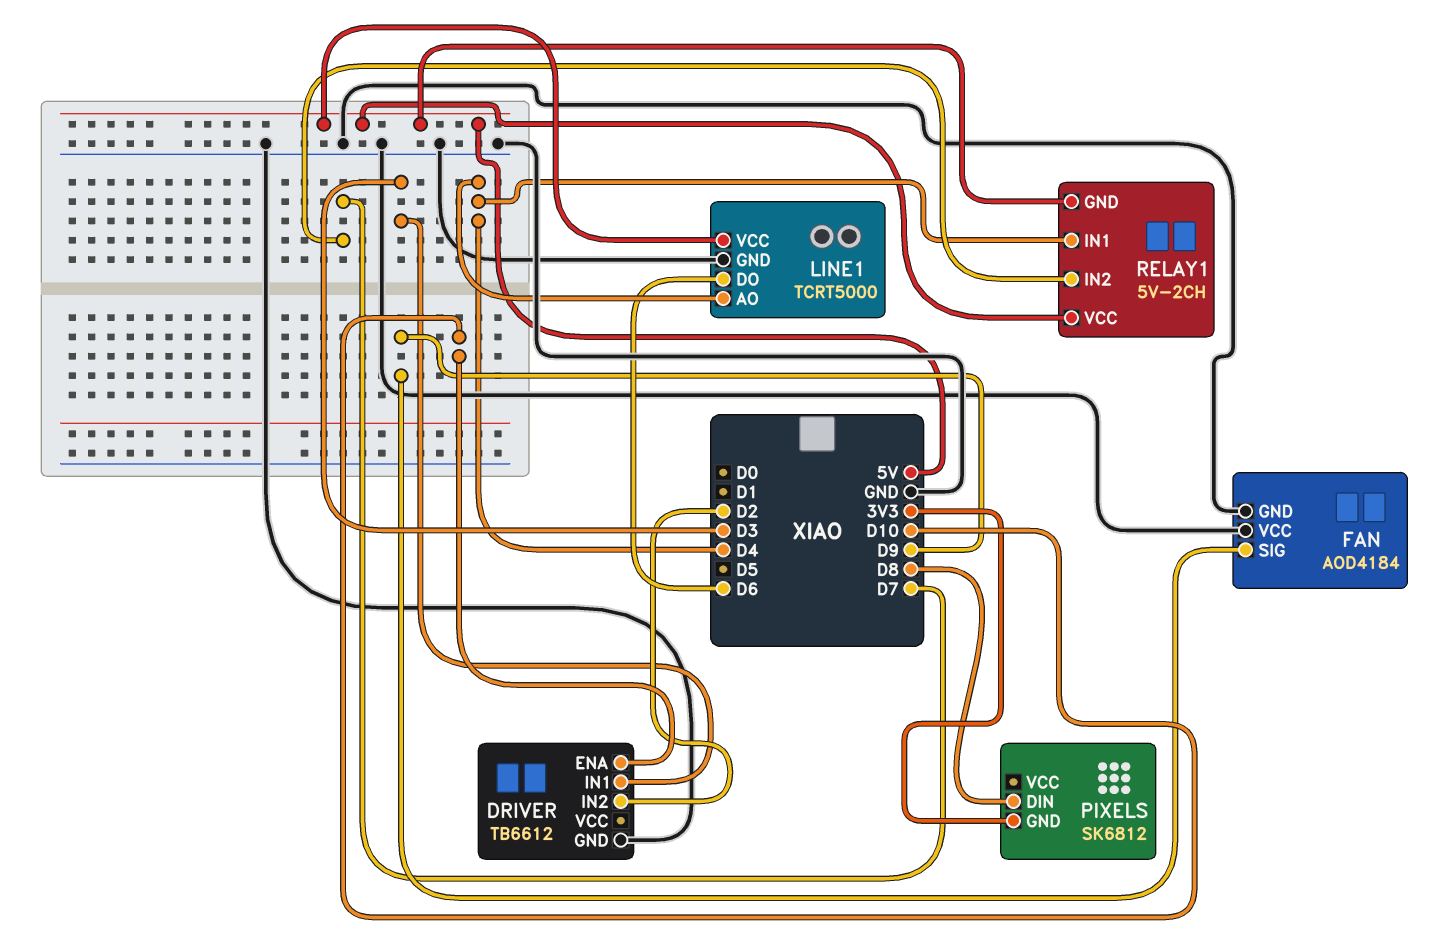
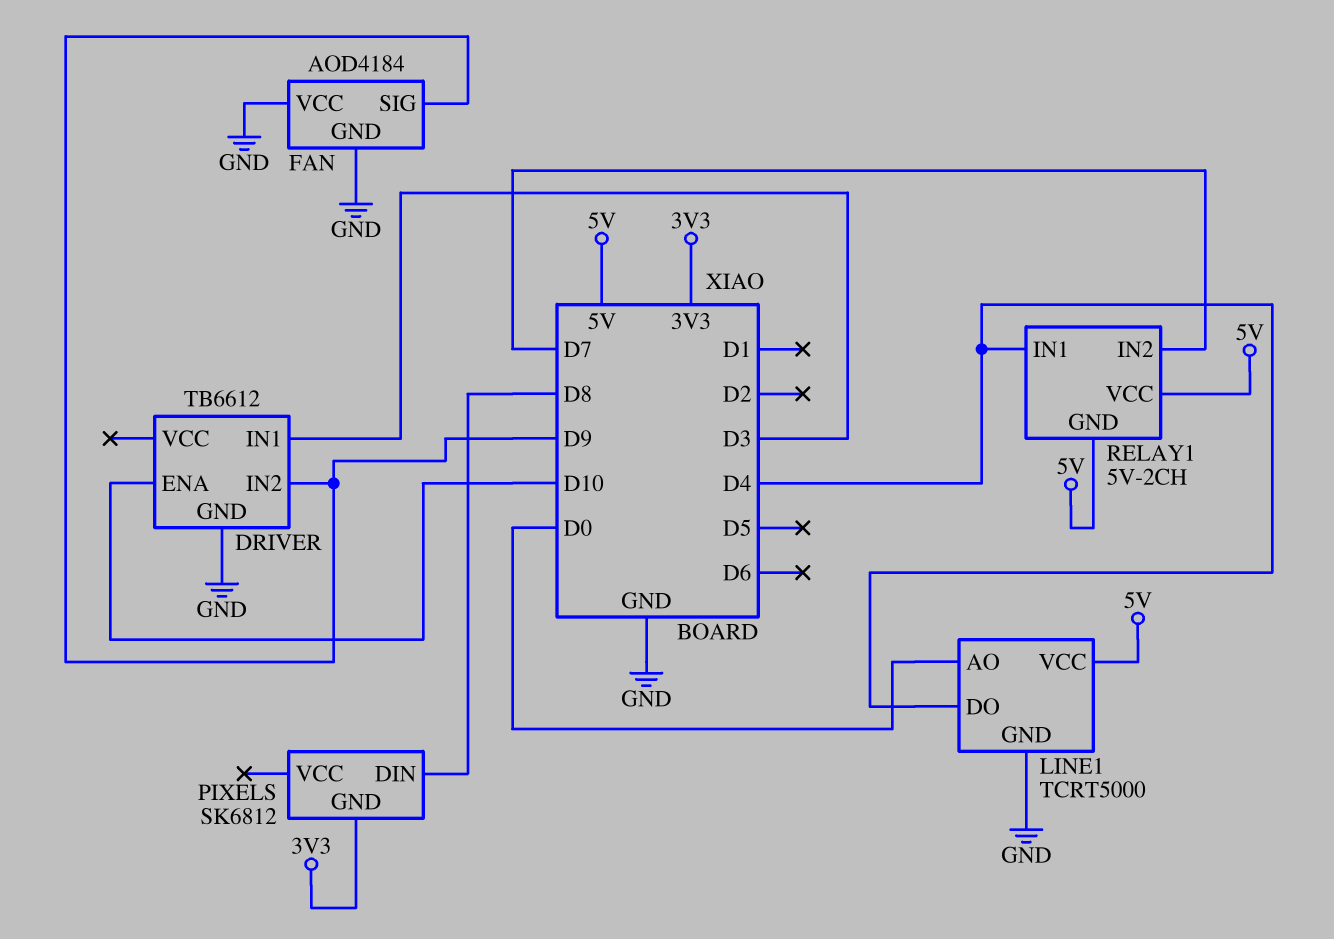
DRIVER pin IN2: D2 -> D9
LINE1 pin AO: D4 -> D0
LINE1 pin DO: D6 -> D4

